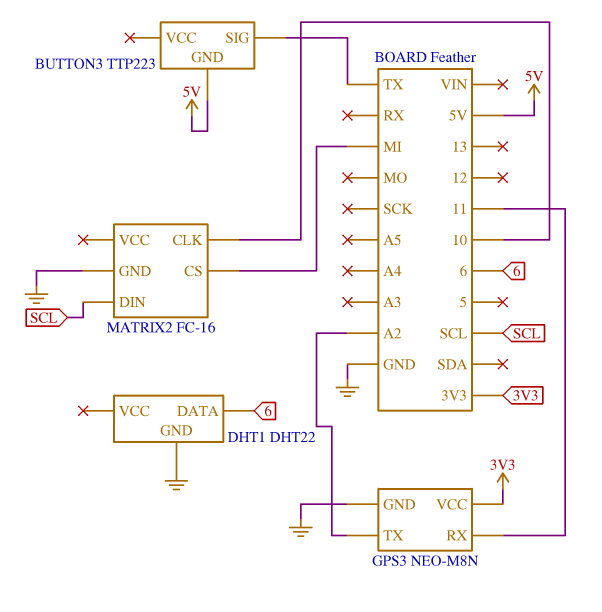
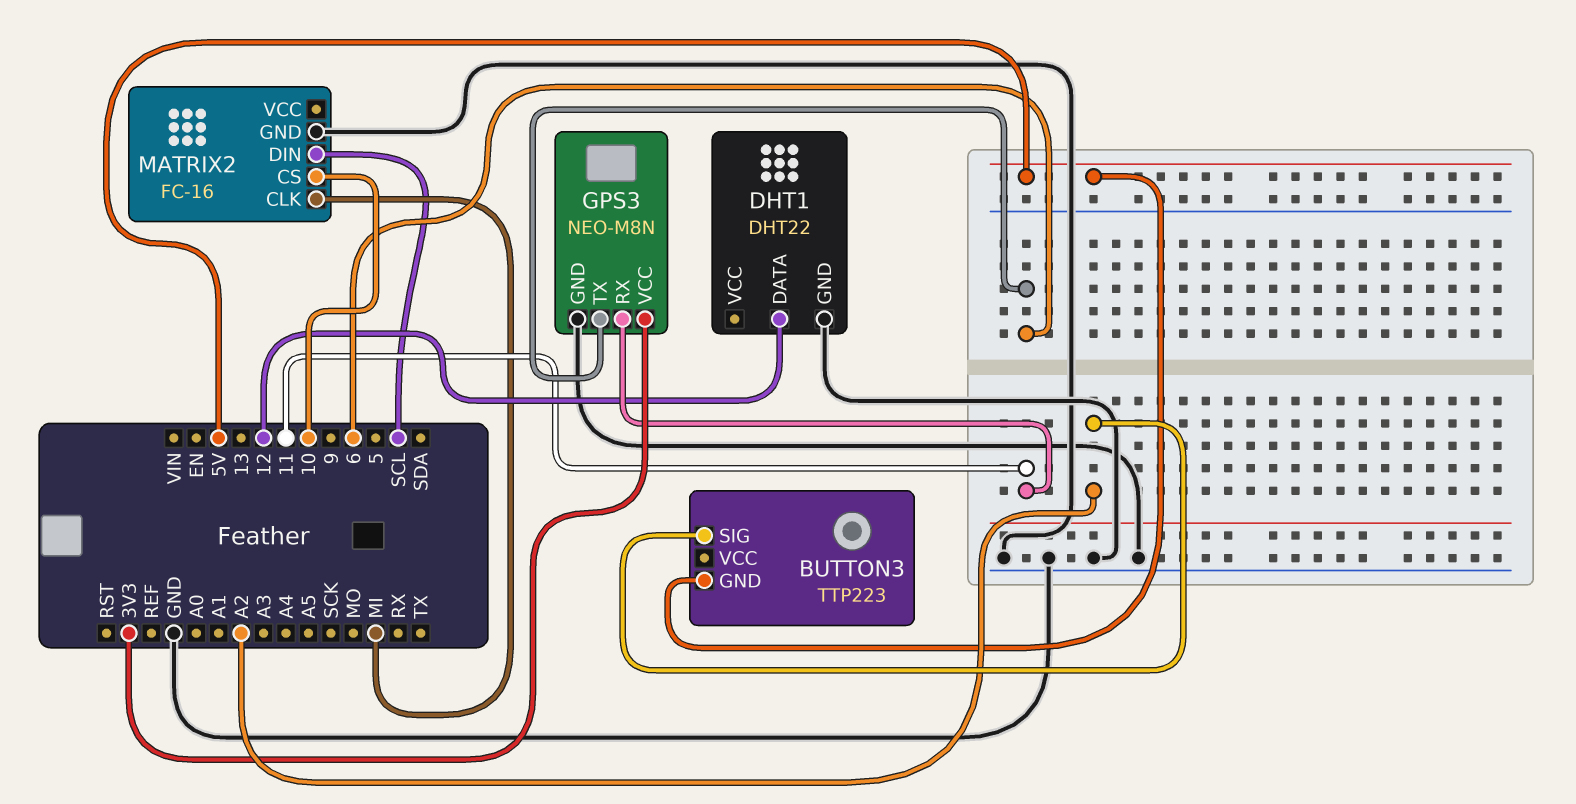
BUTTON3 pin SIG: TX -> A2
DHT1 pin DATA: 6 -> 12
GPS3 pin TX: A2 -> 6
MATRIX2 pin CLK: 10 -> MI
MATRIX2 pin CS: MI -> 10

